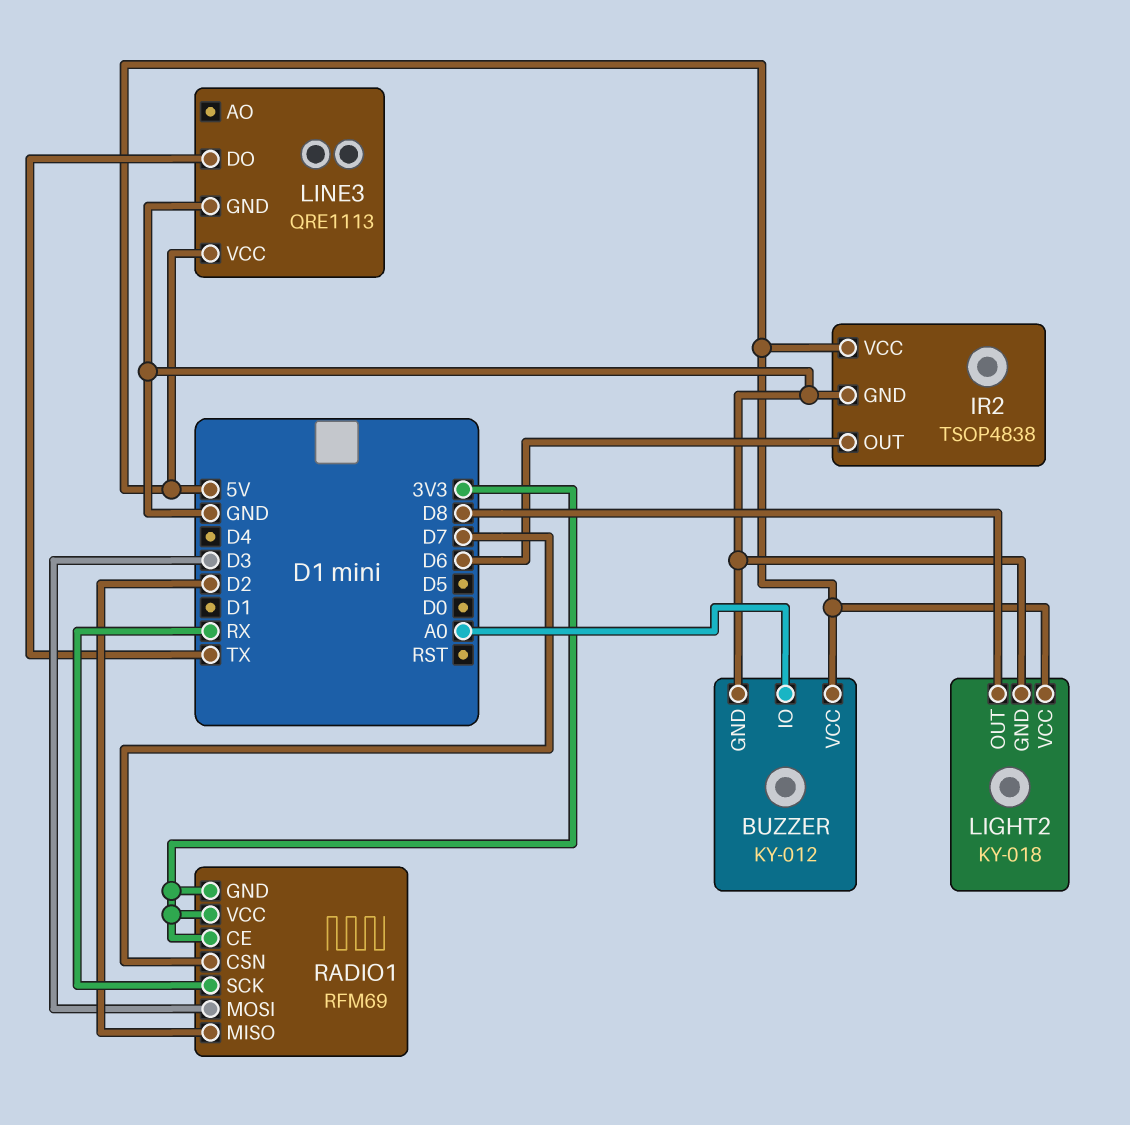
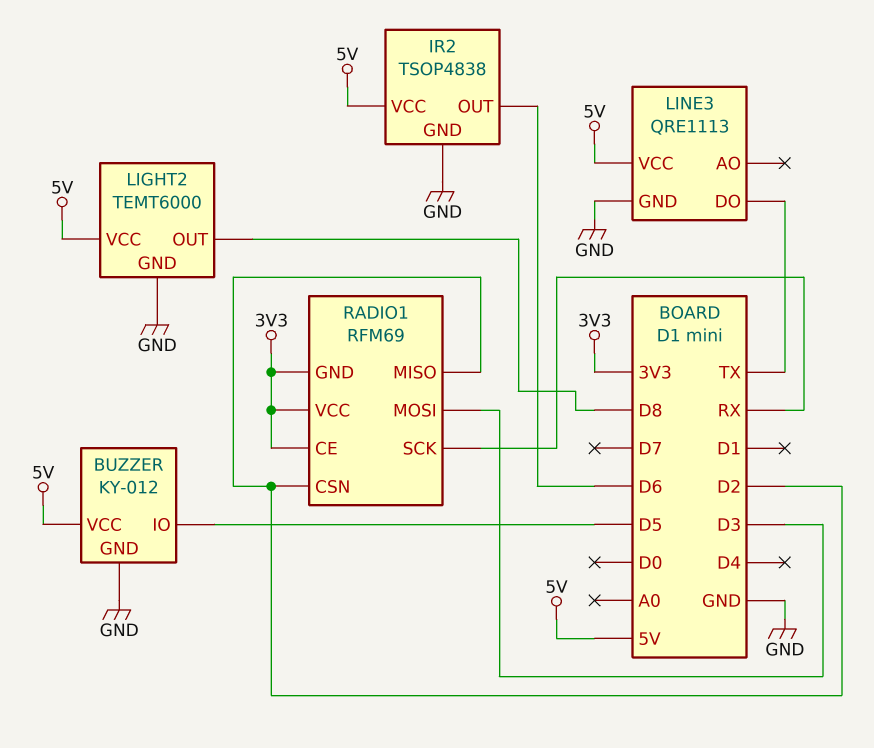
BUZZER pin IO: A0 -> D5
LIGHT2: KY-018 -> TEMT6000
RADIO1 pin CSN: D7 -> D2

